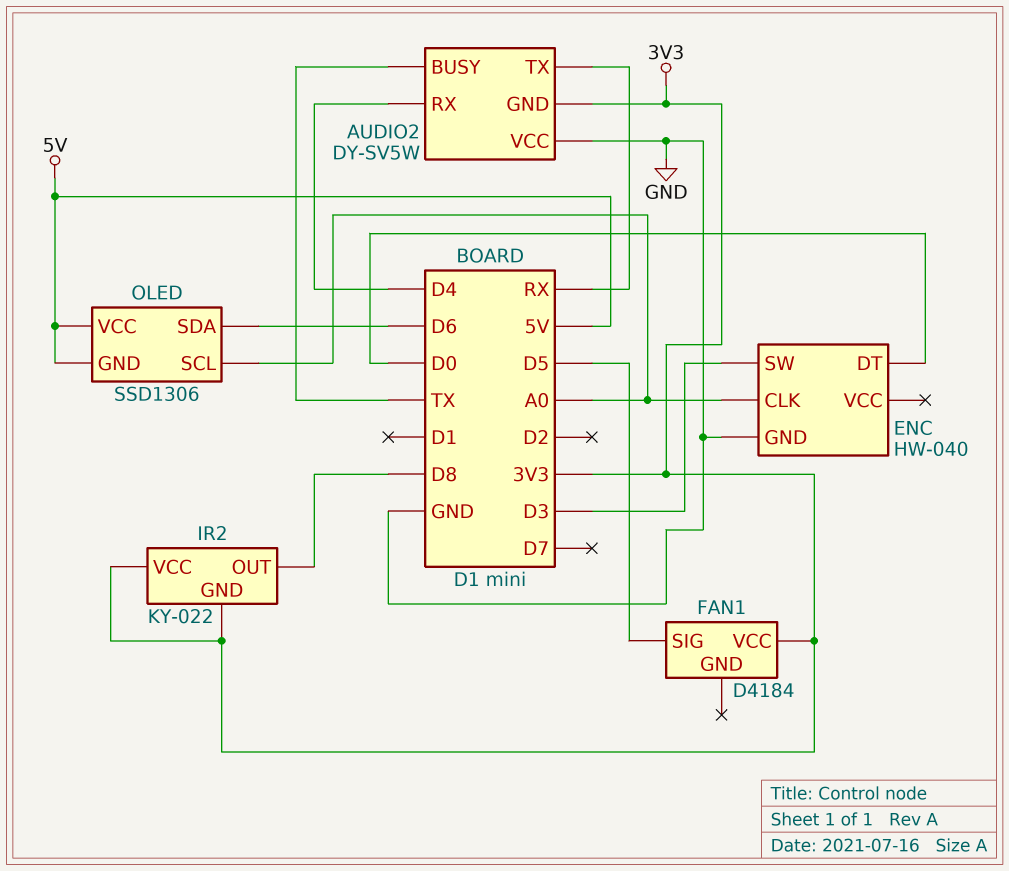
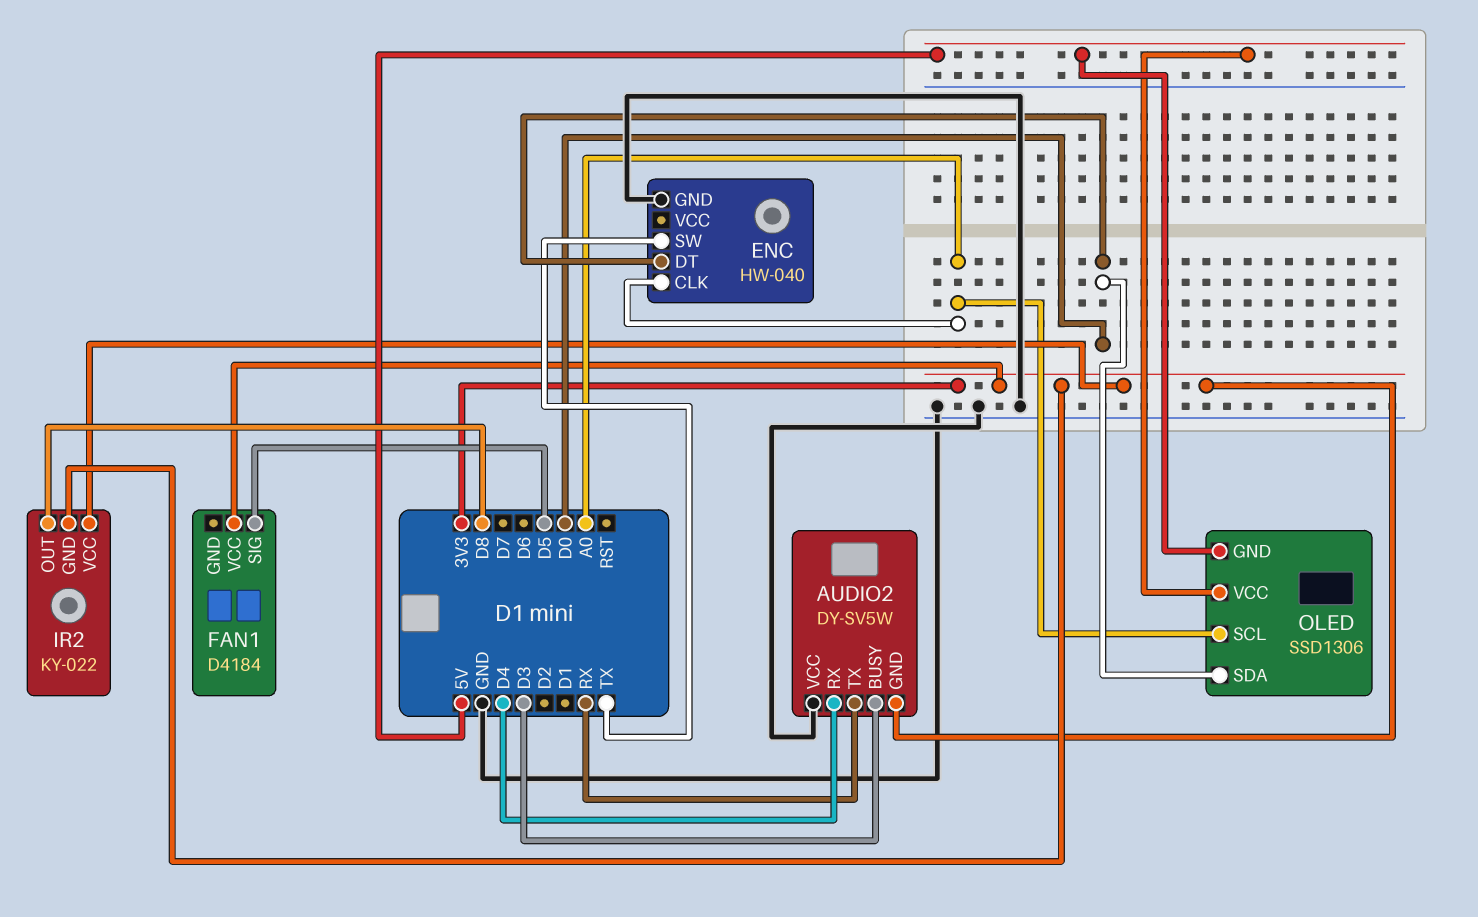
AUDIO2 pin BUSY: TX -> D3
ENC pin SW: D3 -> TX
OLED pin SDA: D6 -> D0

